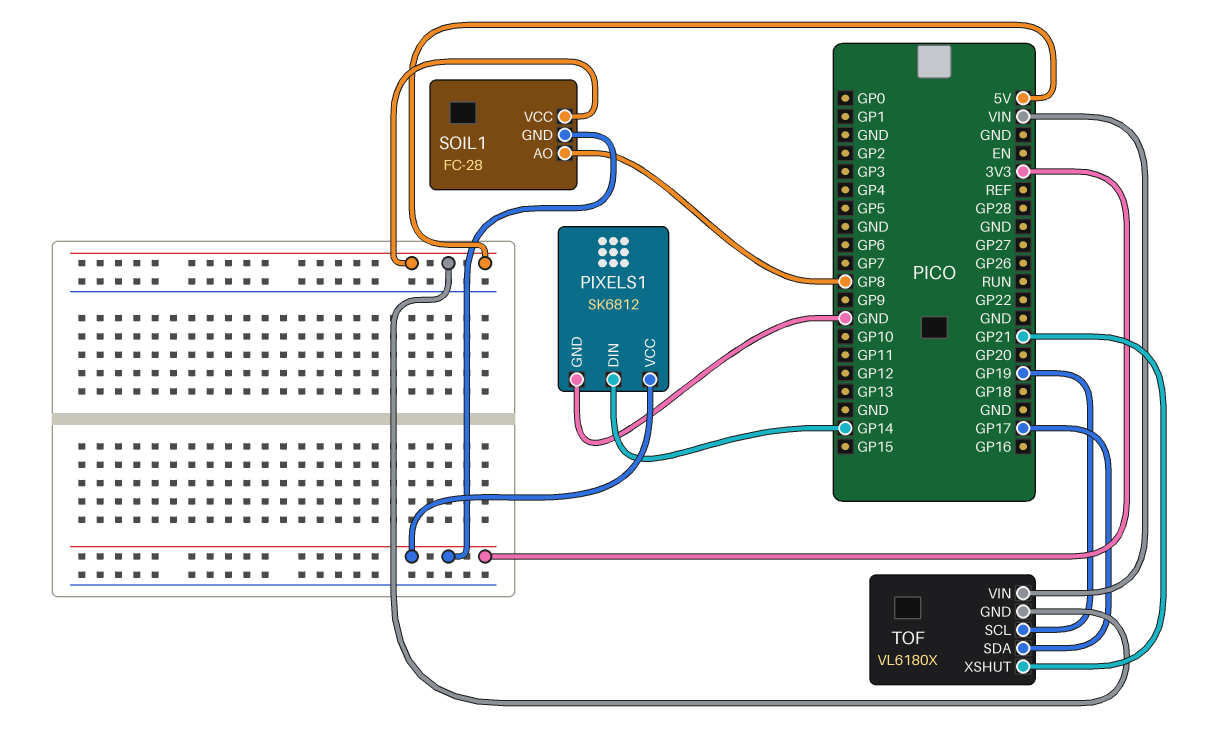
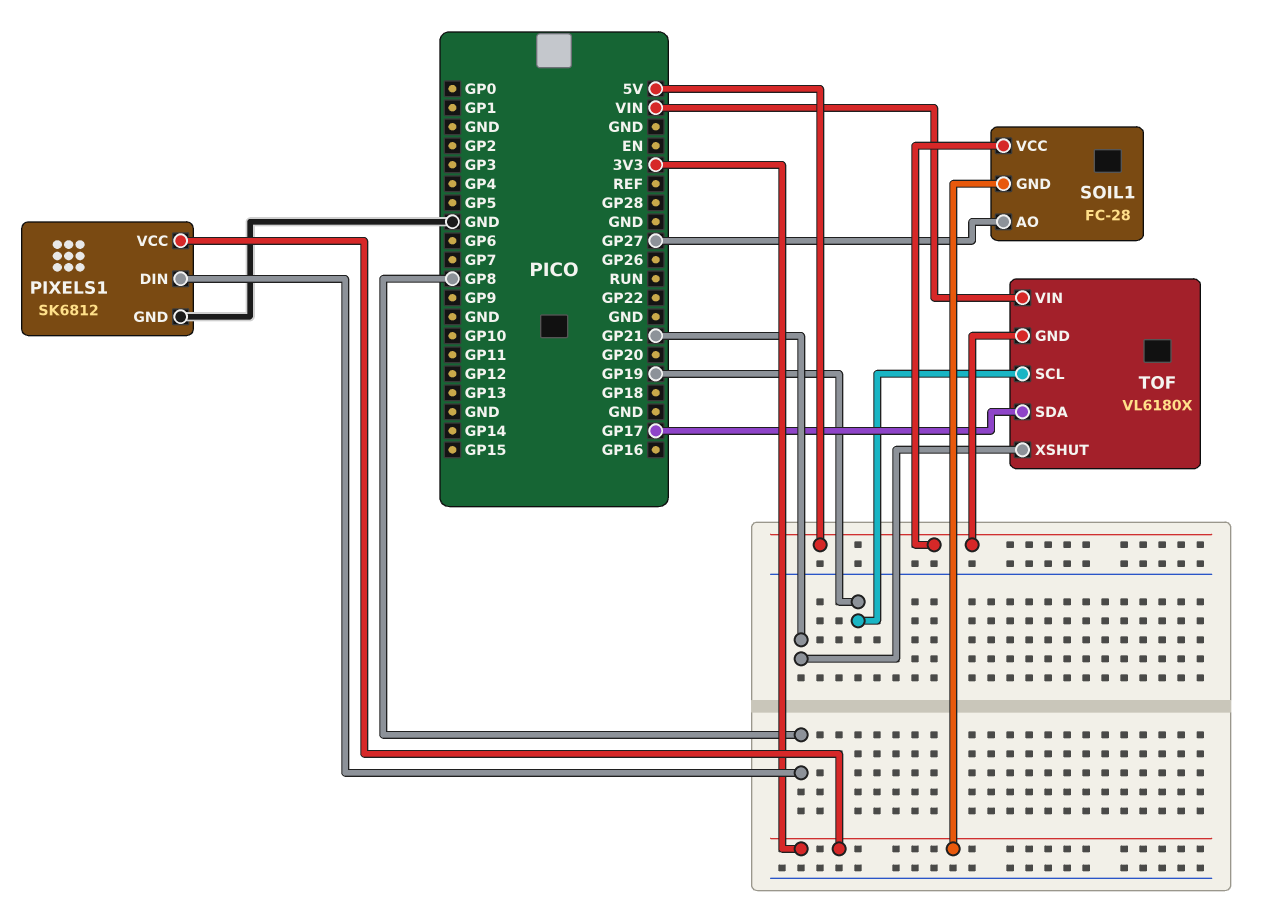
PIXELS1 pin DIN: GP14 -> GP8
SOIL1 pin AO: GP8 -> GP27

